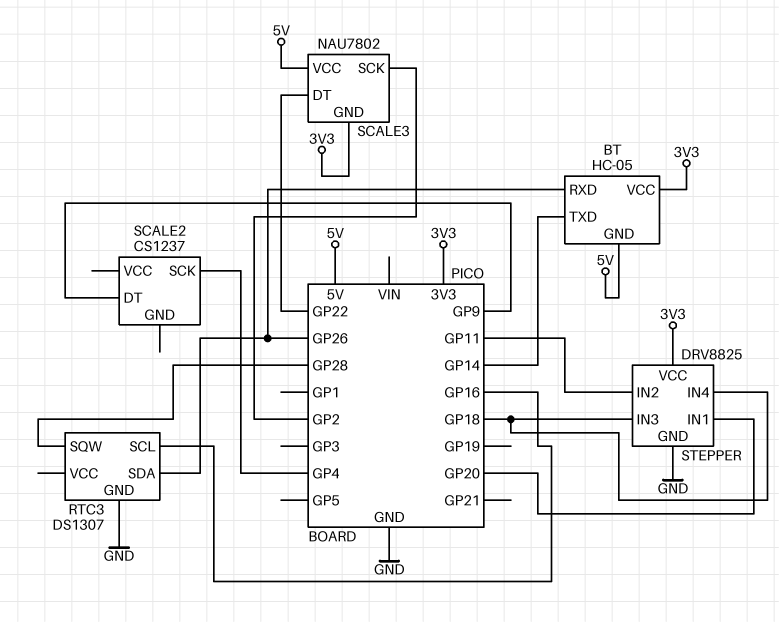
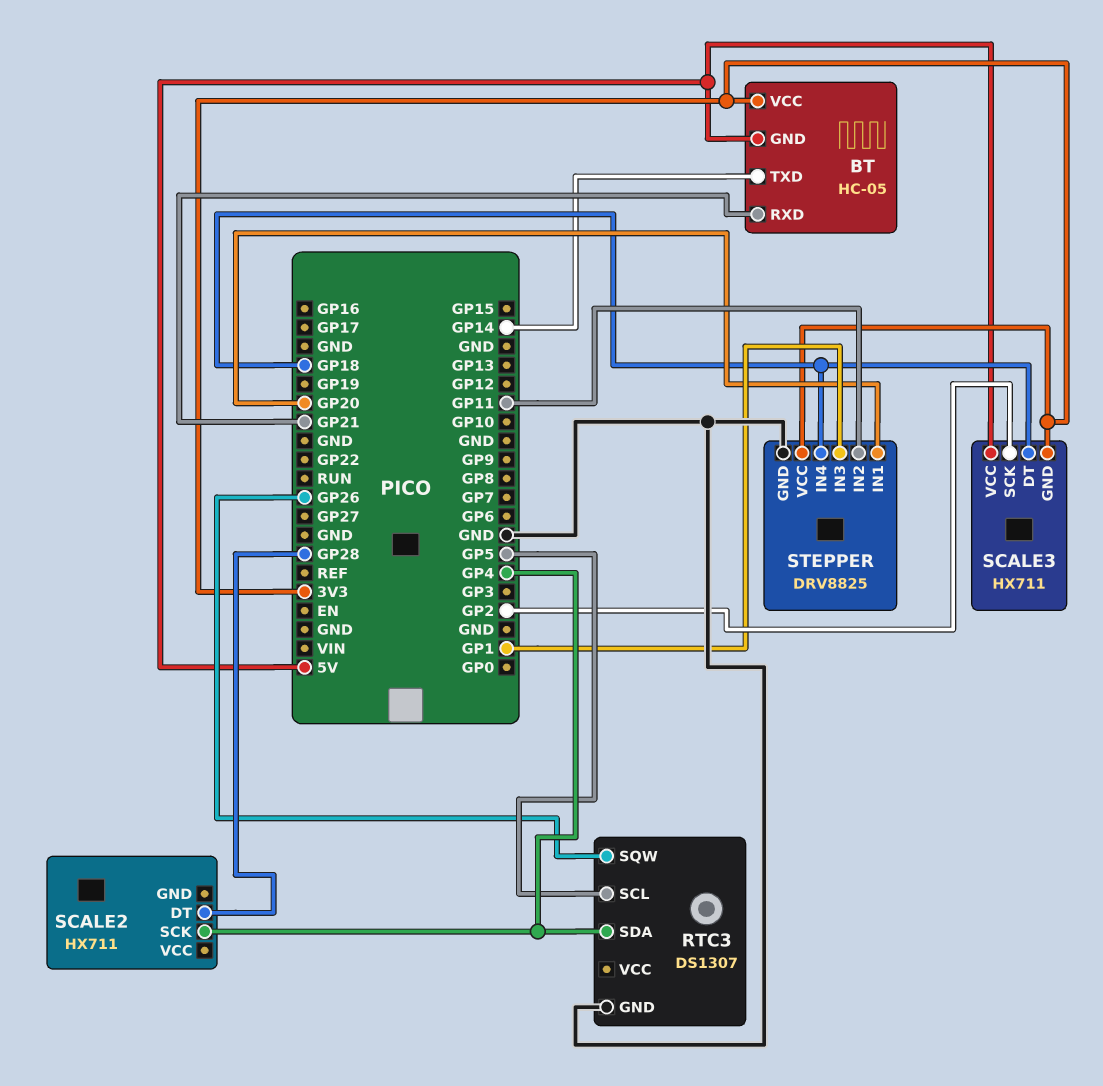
BT pin RXD: GP26 -> GP21
RTC3 pin SCL: GP16 -> GP5
RTC3 pin SDA: GP26 -> GP4
RTC3 pin SQW: GP28 -> GP26
SCALE2: CS1237 -> HX711
SCALE2 pin DT: GP9 -> GP28
SCALE3: NAU7802 -> HX711
SCALE3 pin DT: GP22 -> GP18
STEPPER pin IN3: GP18 -> GP1

